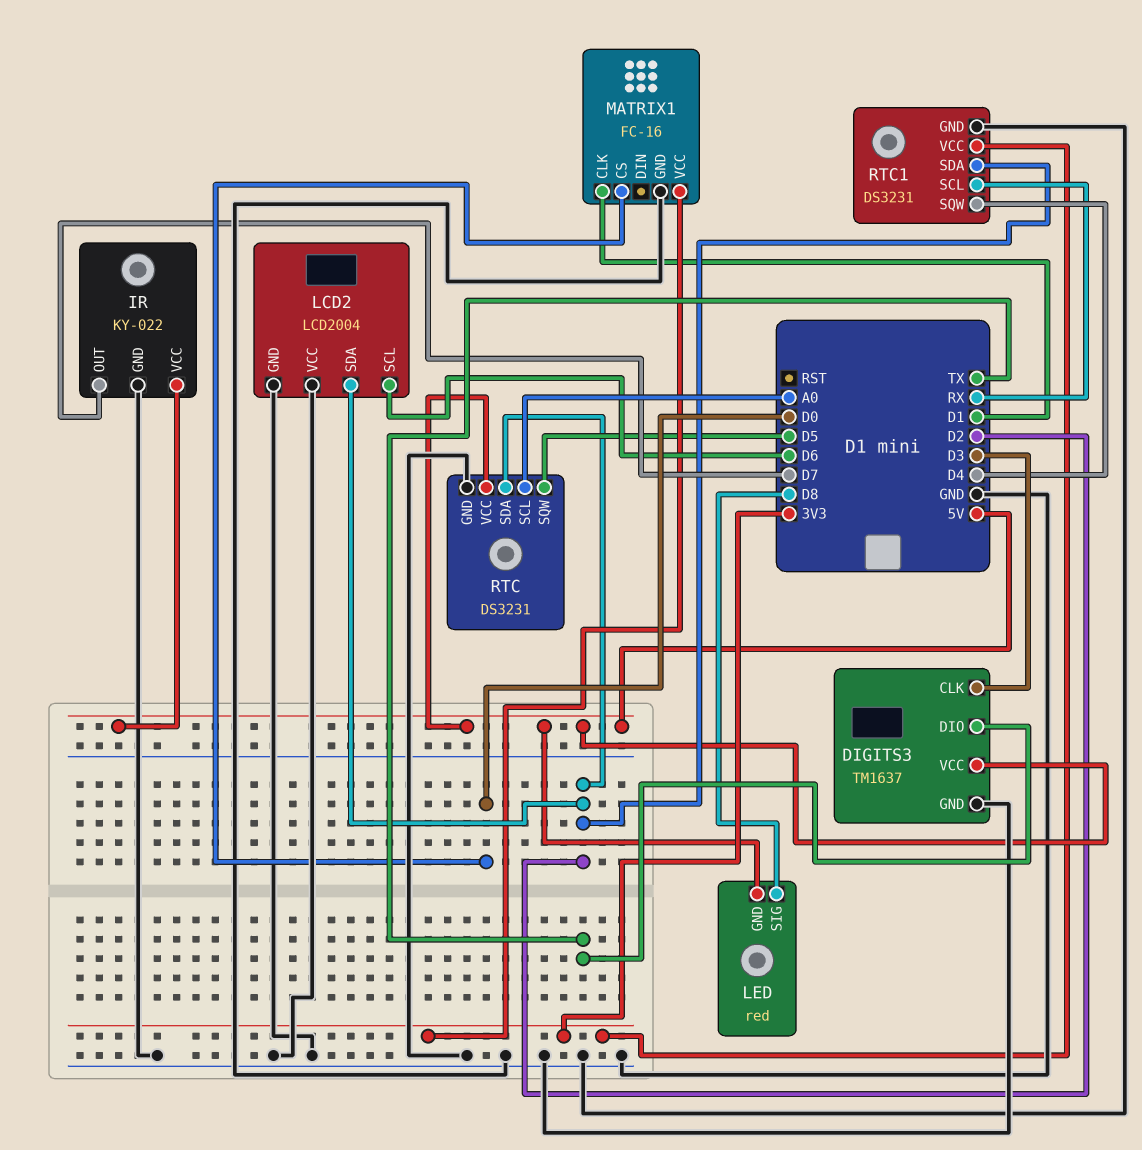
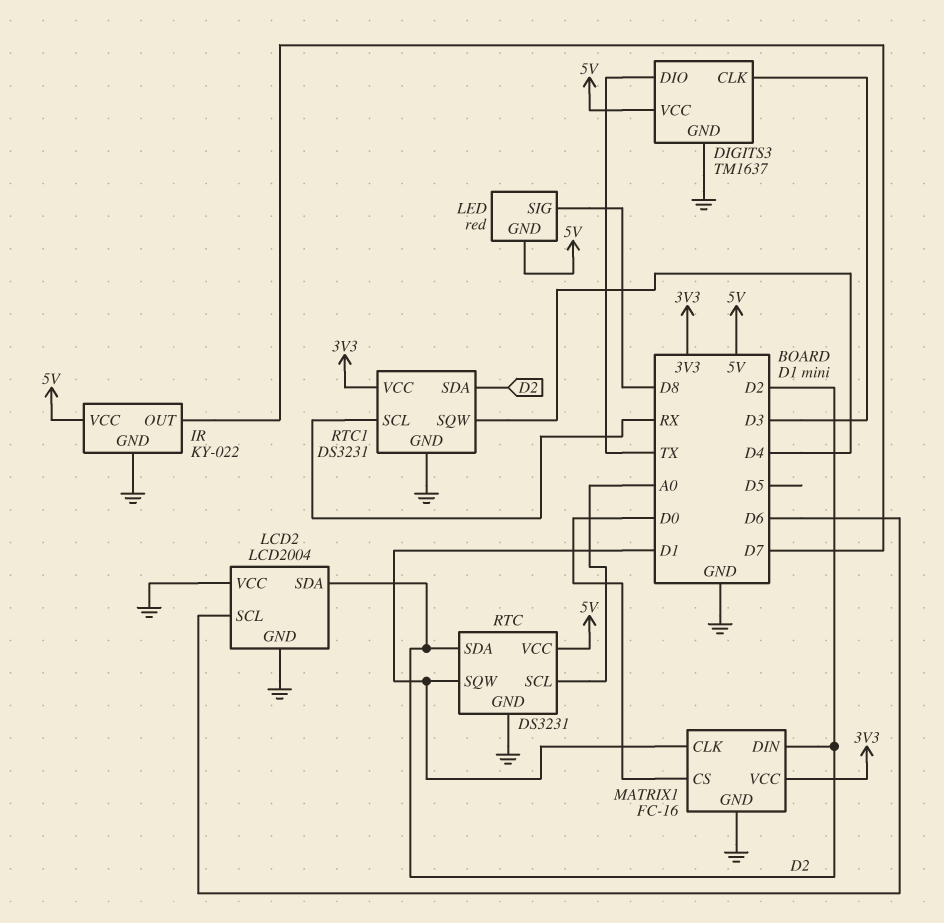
MATRIX1 pin DIN: none -> D2
RTC pin SQW: D5 -> D1

